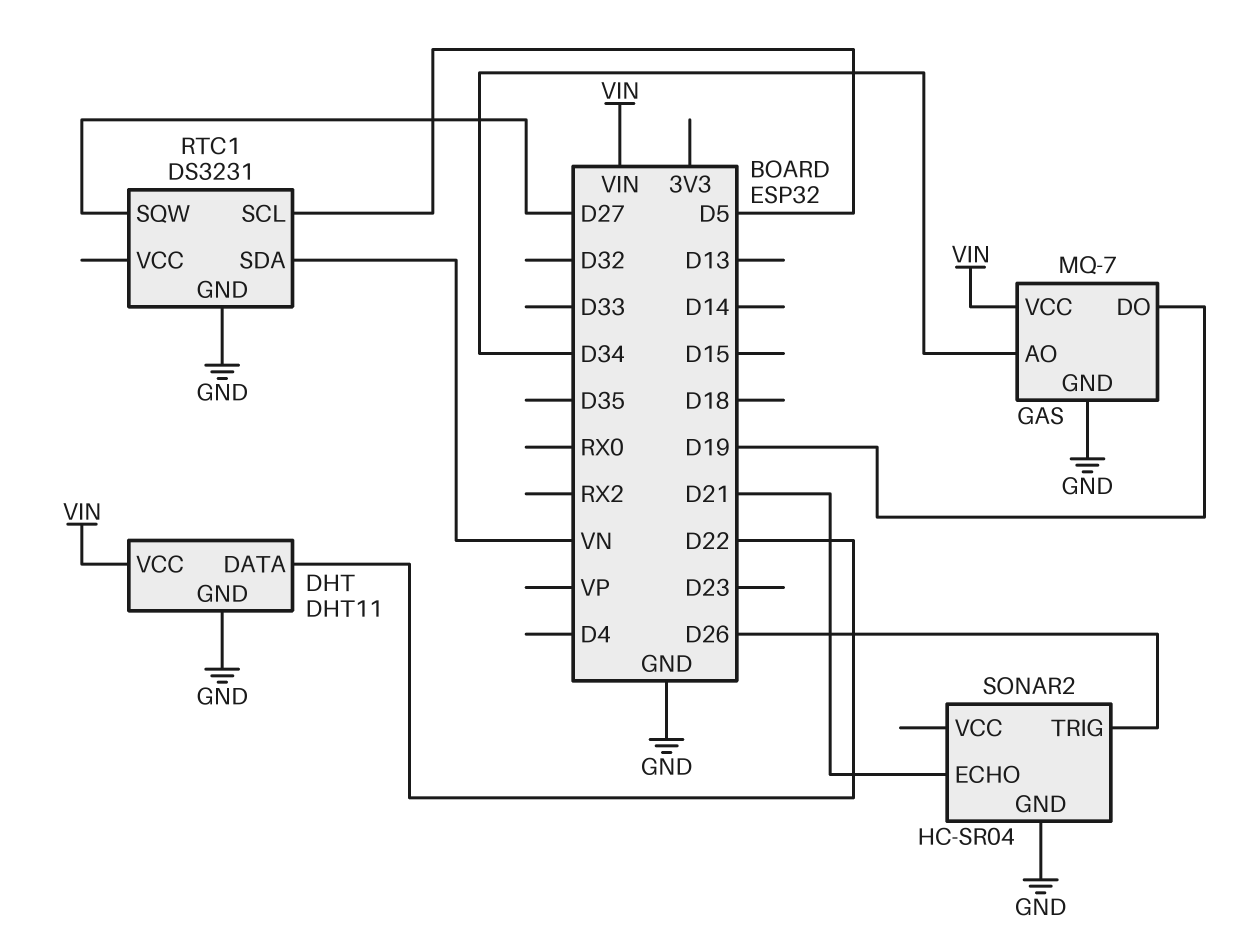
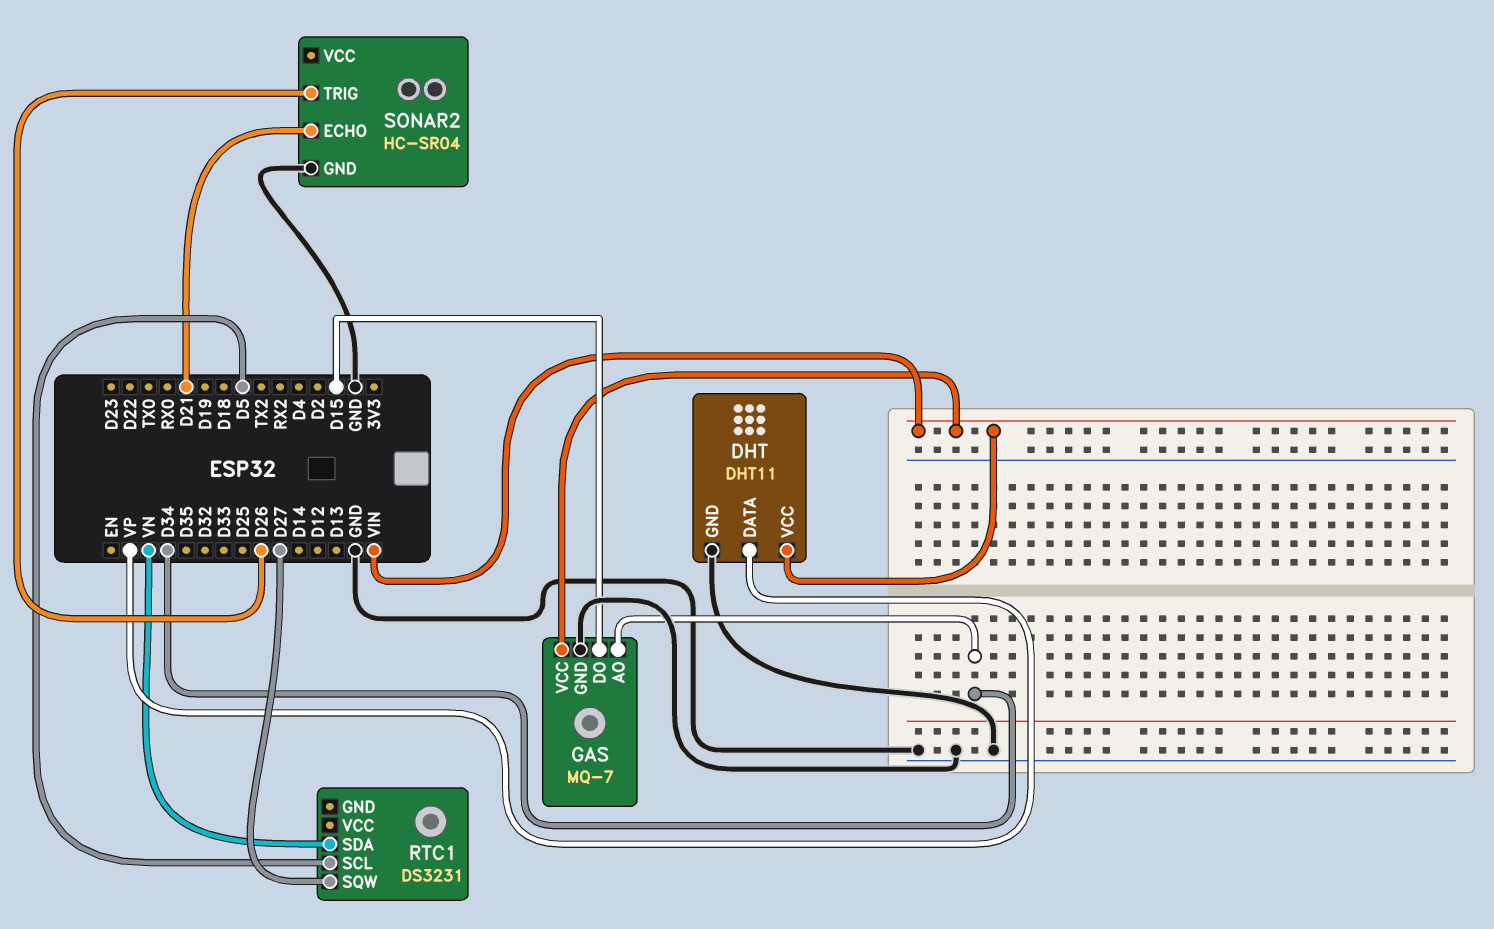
DHT pin DATA: D22 -> VP
GAS pin DO: D19 -> D15
RTC1 pin GND: GND -> none

